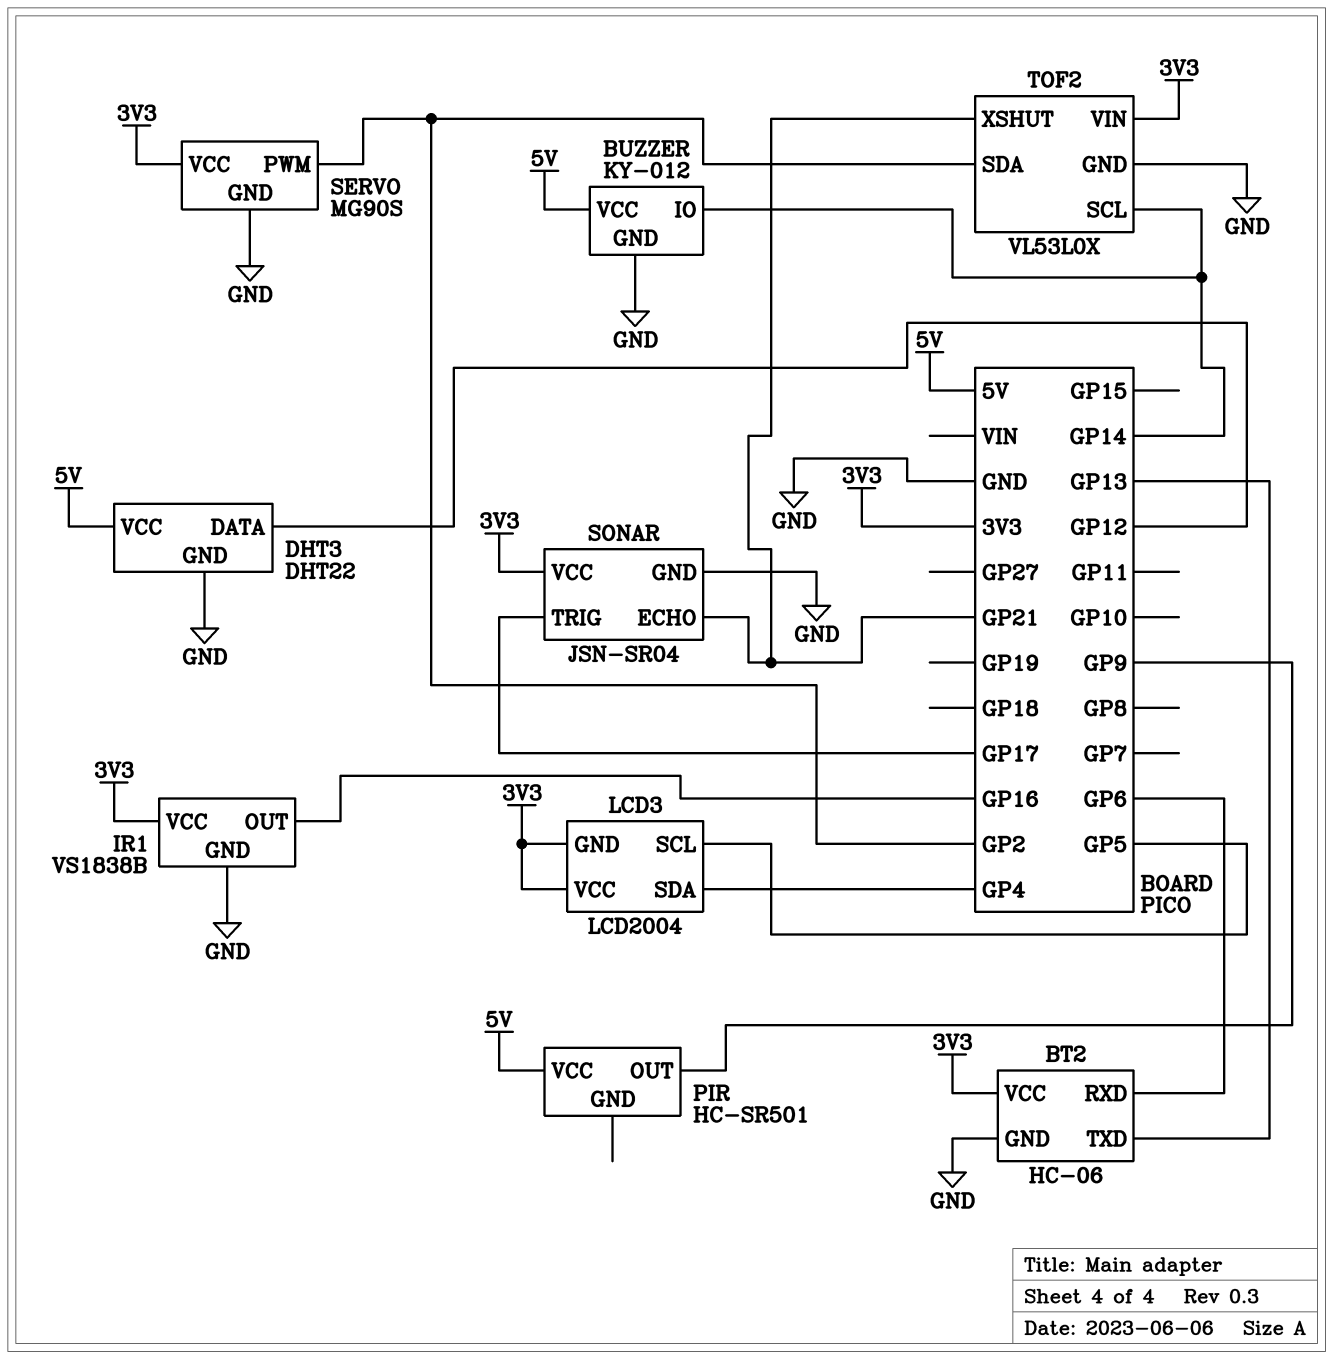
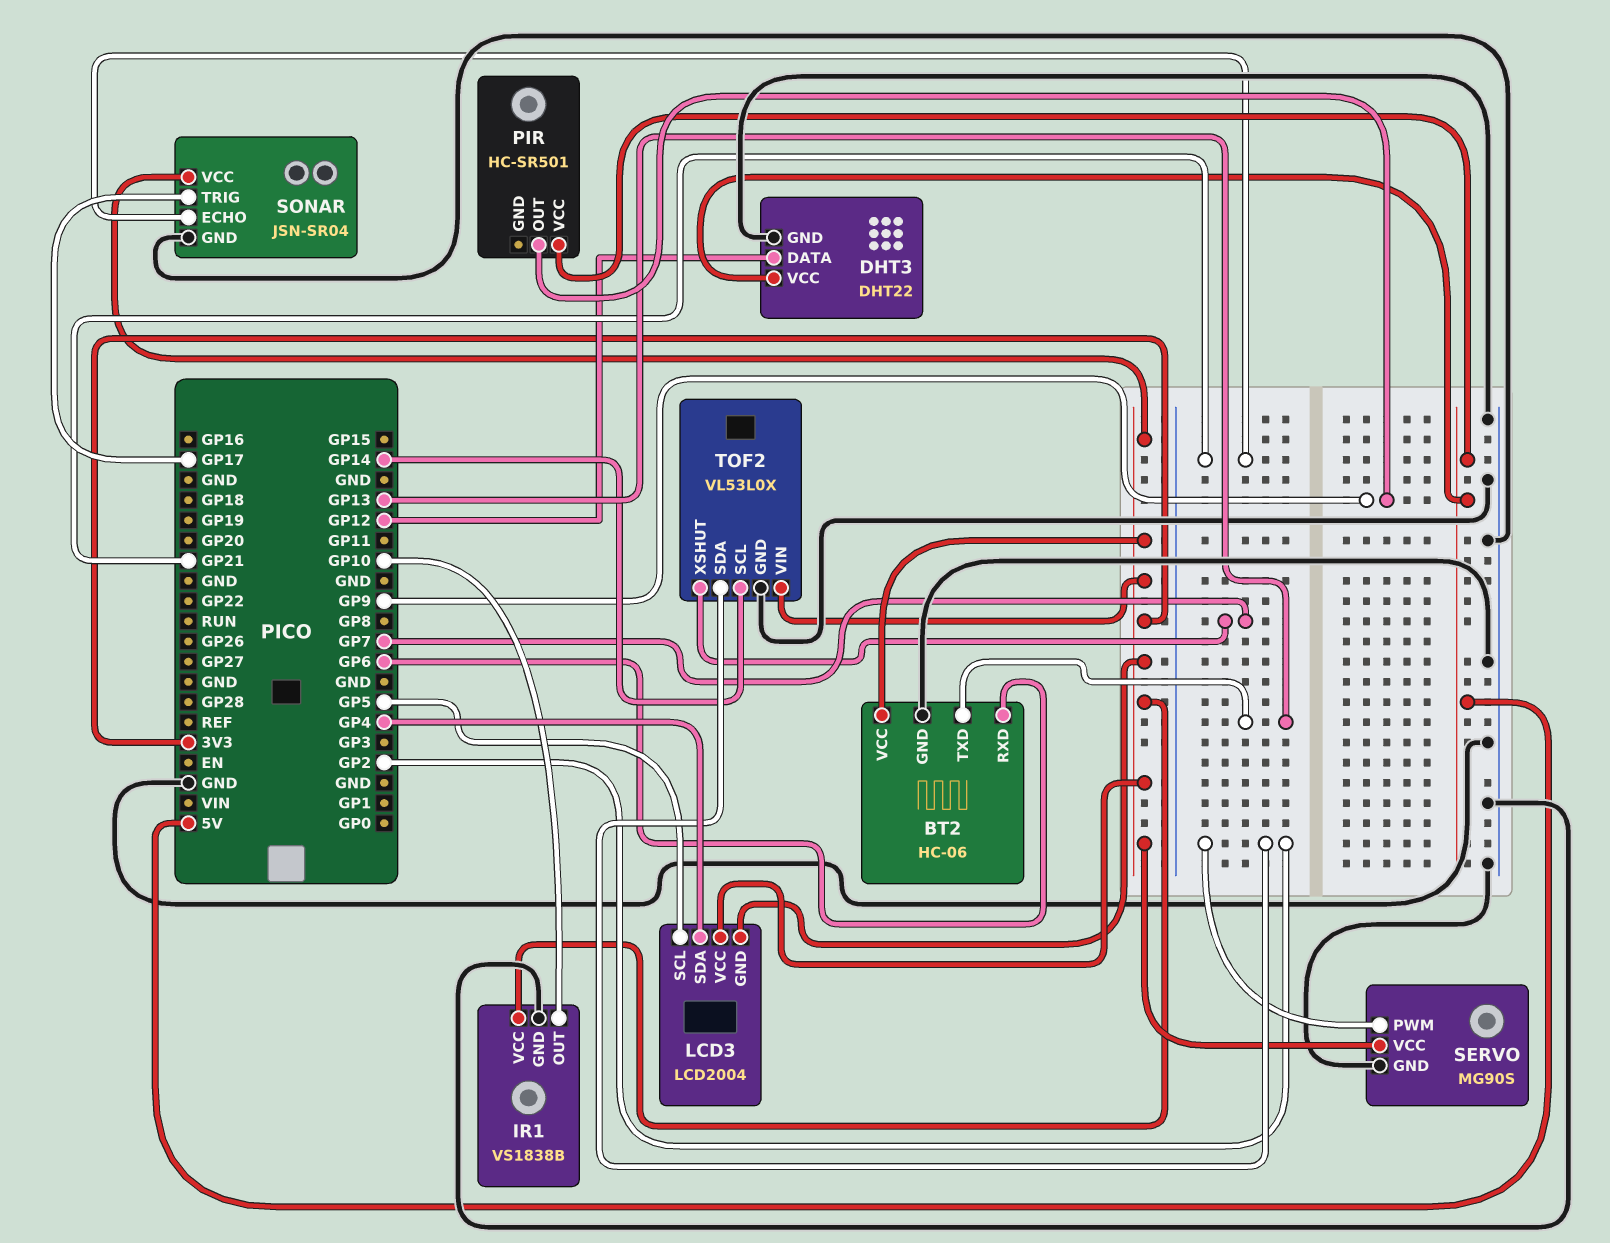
BUZZER: KY-012 -> none
BUZZER pin GND: GND -> none
BUZZER pin IO: GP14 -> none
BUZZER pin VCC: 5V -> none
IR1 pin OUT: GP16 -> GP10
TOF2 pin XSHUT: GP21 -> GP7

